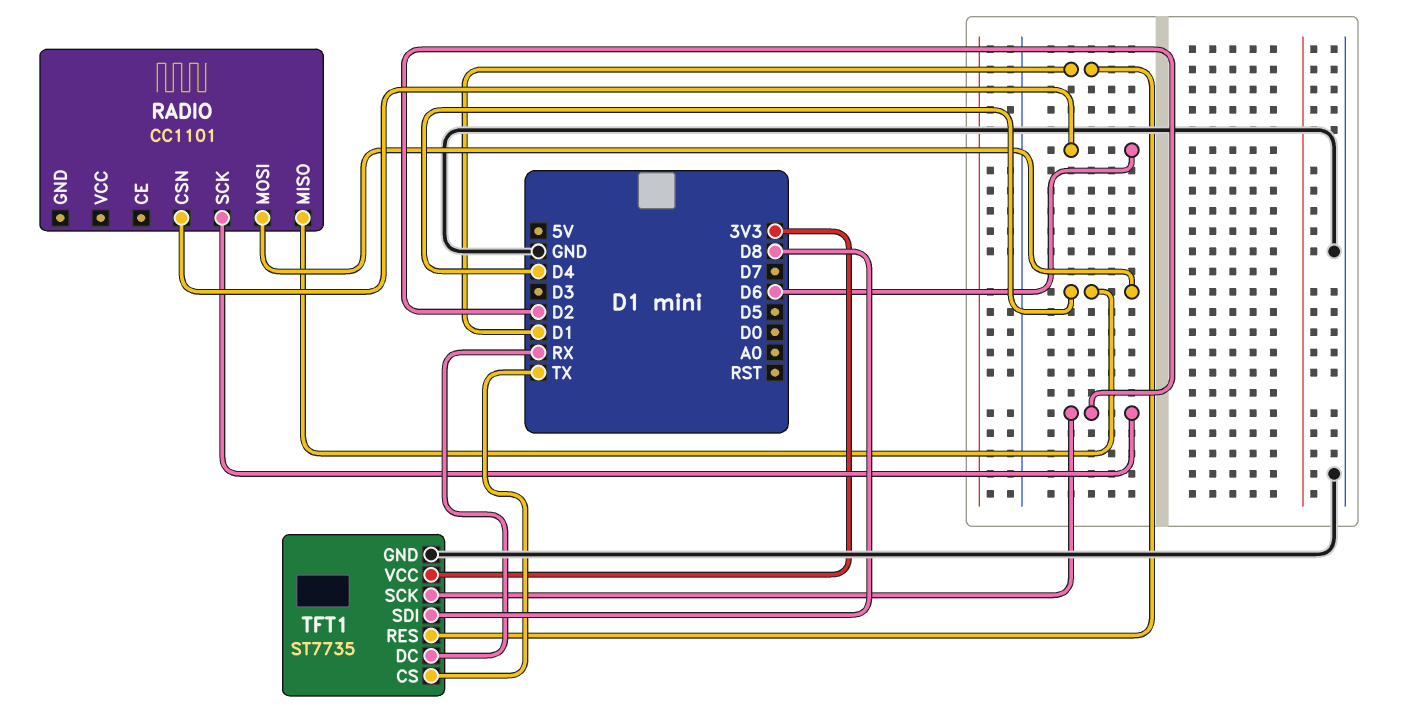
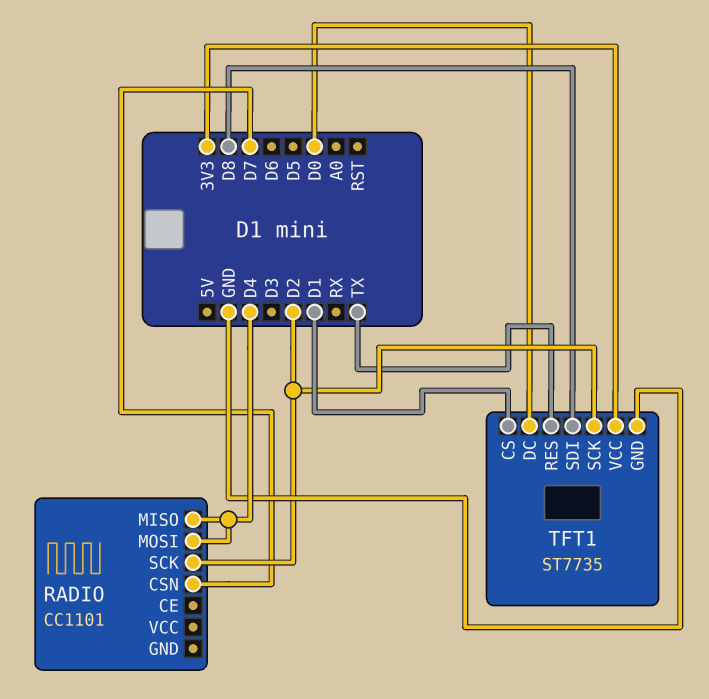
RADIO pin CSN: D6 -> D7
TFT1 pin CS: TX -> D1
TFT1 pin DC: RX -> D0
TFT1 pin RES: D1 -> TX

